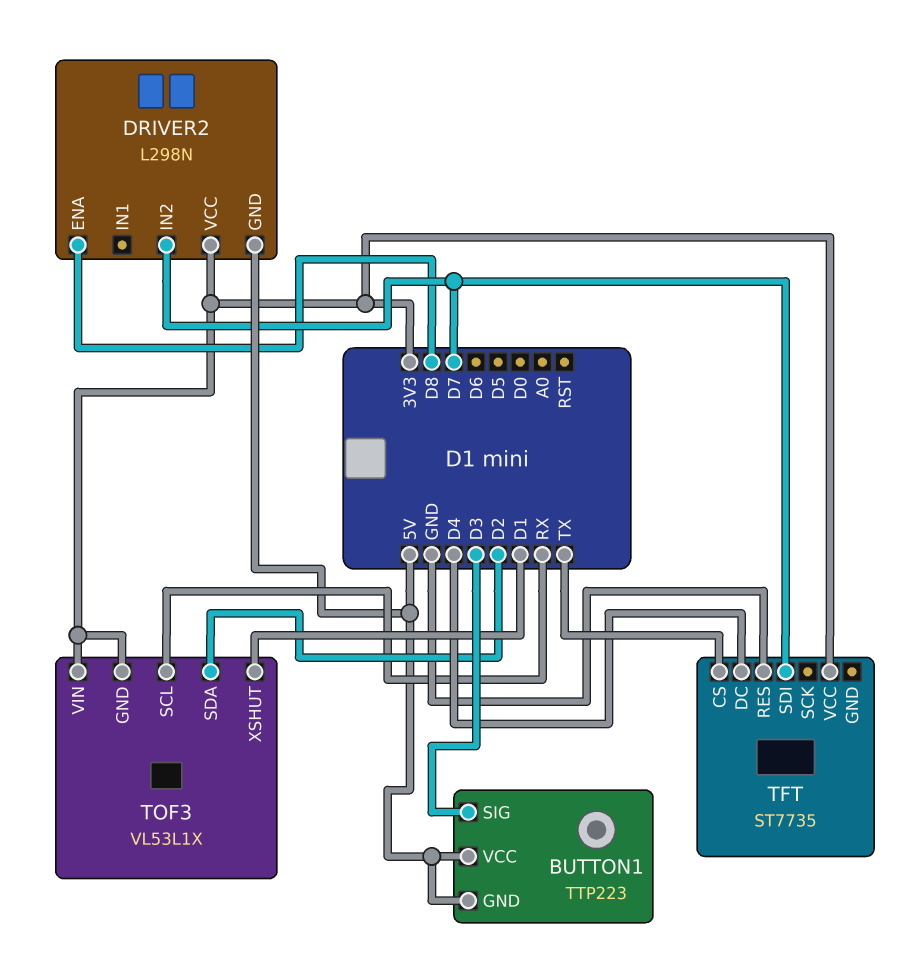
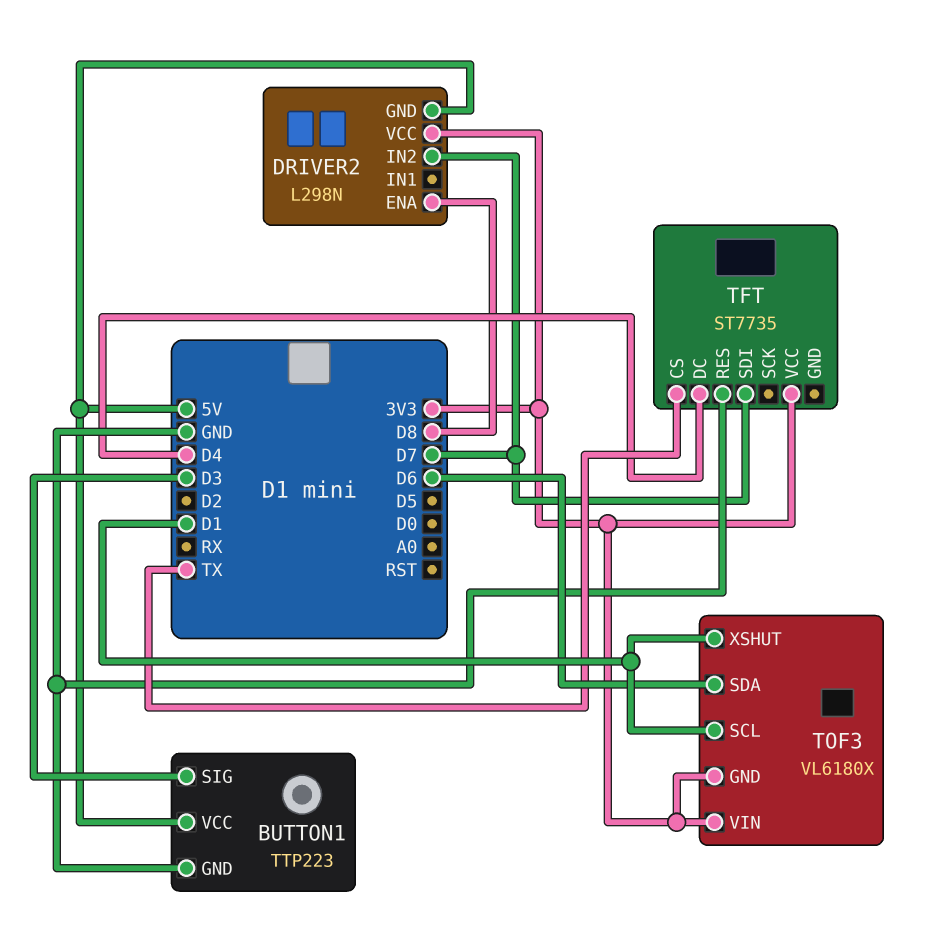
BUTTON1 pin GND: 5V -> GND
TOF3: VL53L1X -> VL6180X
TOF3 pin SCL: RX -> D1
TOF3 pin SDA: D2 -> D6

